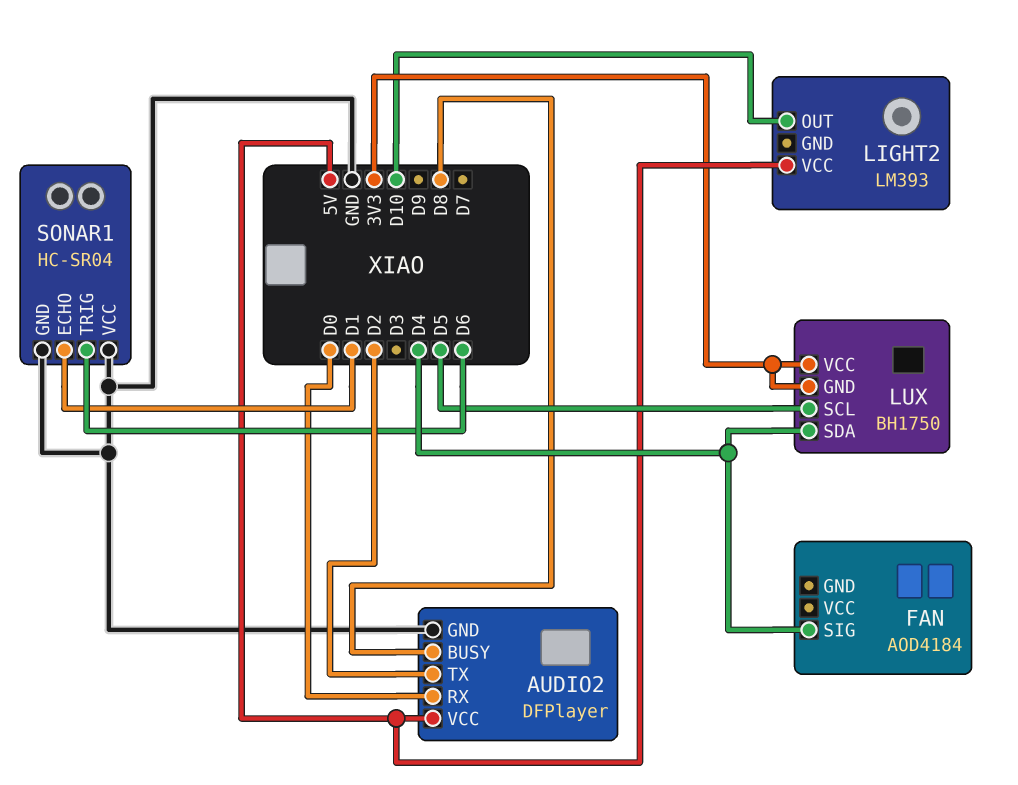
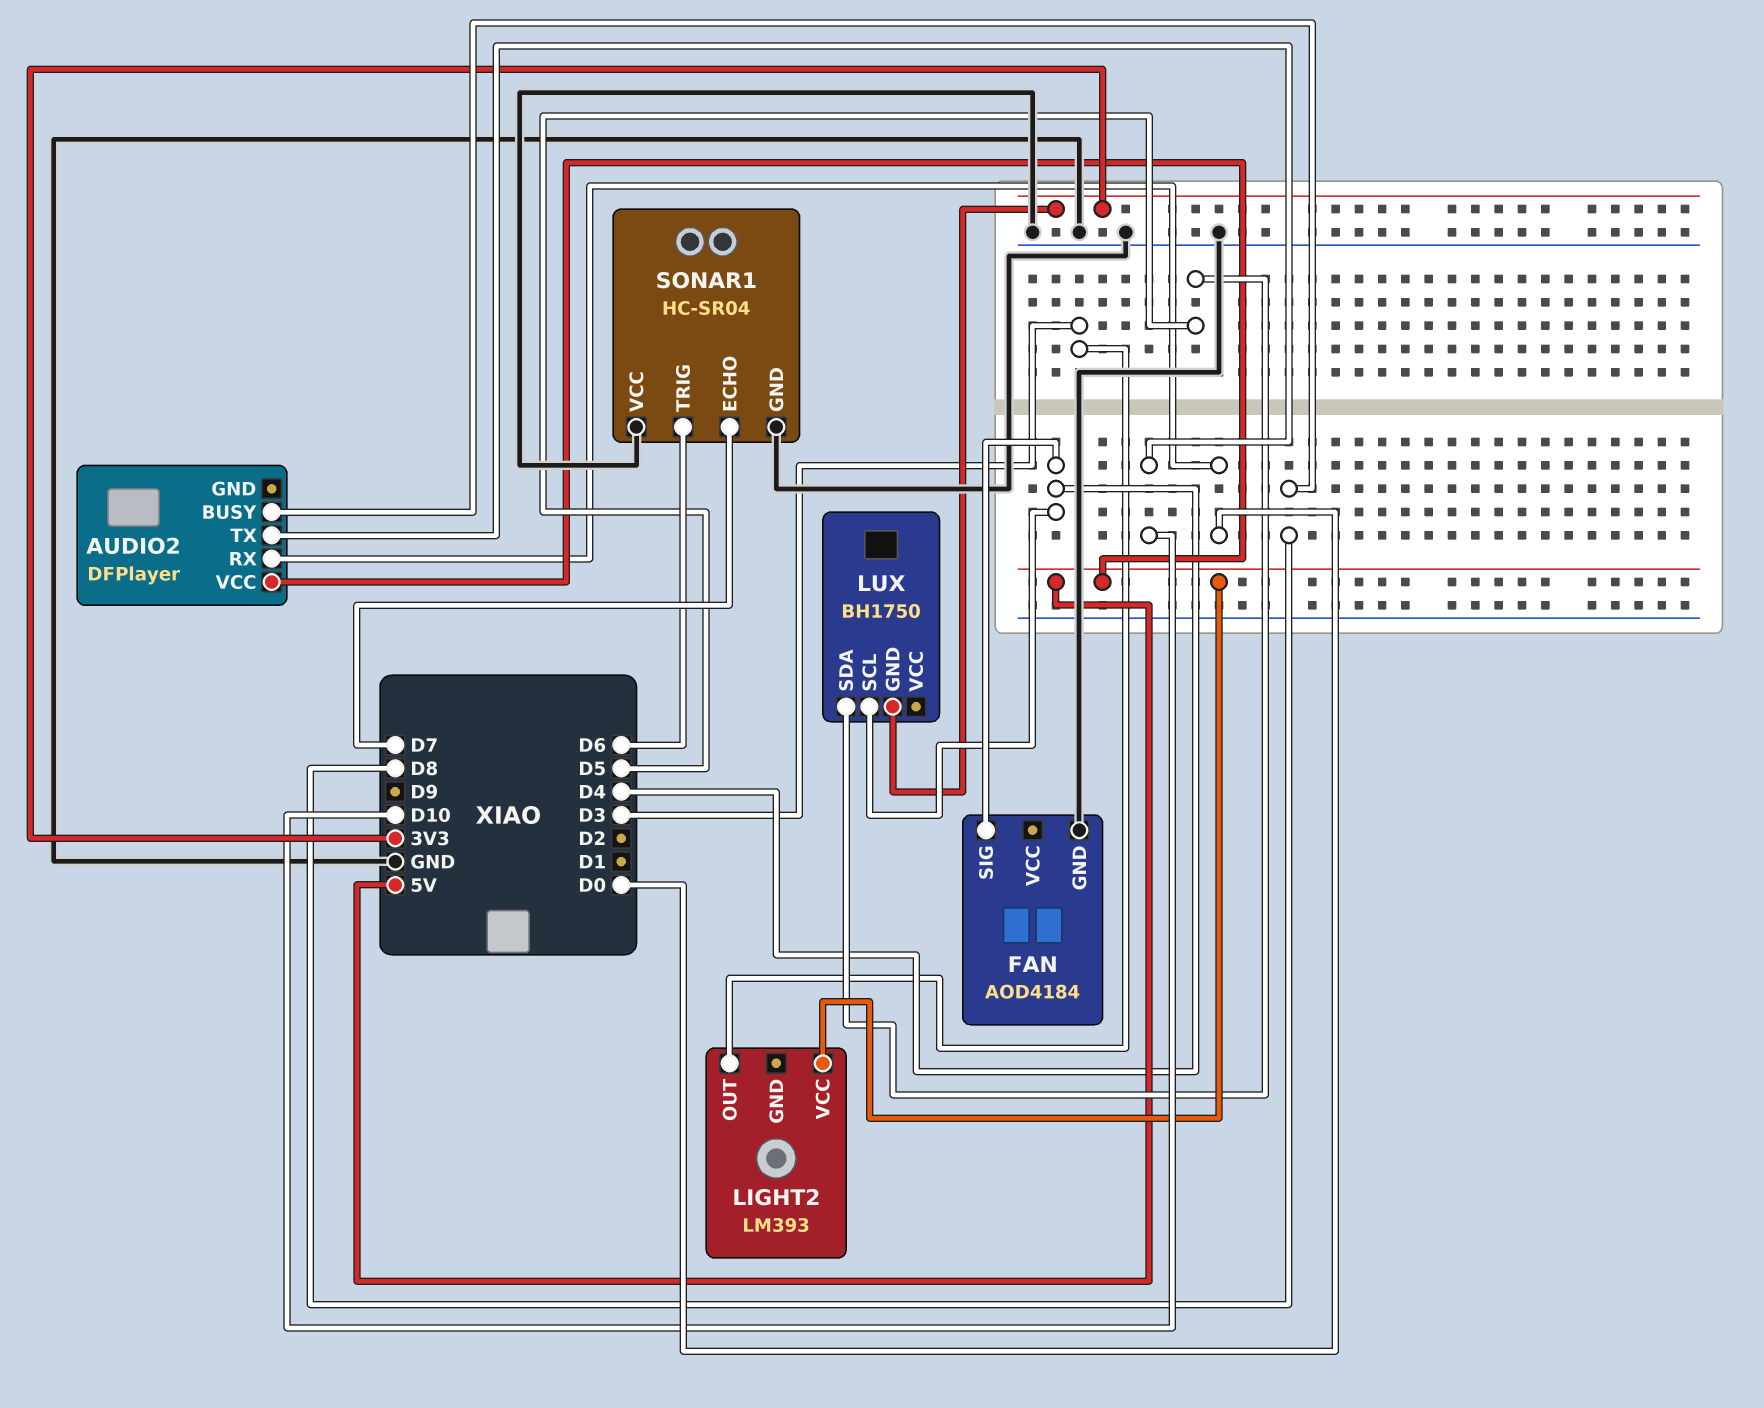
AUDIO2 pin GND: GND -> none
AUDIO2 pin TX: D2 -> D10
FAN pin GND: none -> GND
LIGHT2 pin OUT: D10 -> D3
LUX pin SCL: D5 -> D4
LUX pin SDA: D4 -> D5
LUX pin VCC: 3V3 -> none
SONAR1 pin ECHO: D1 -> D7

